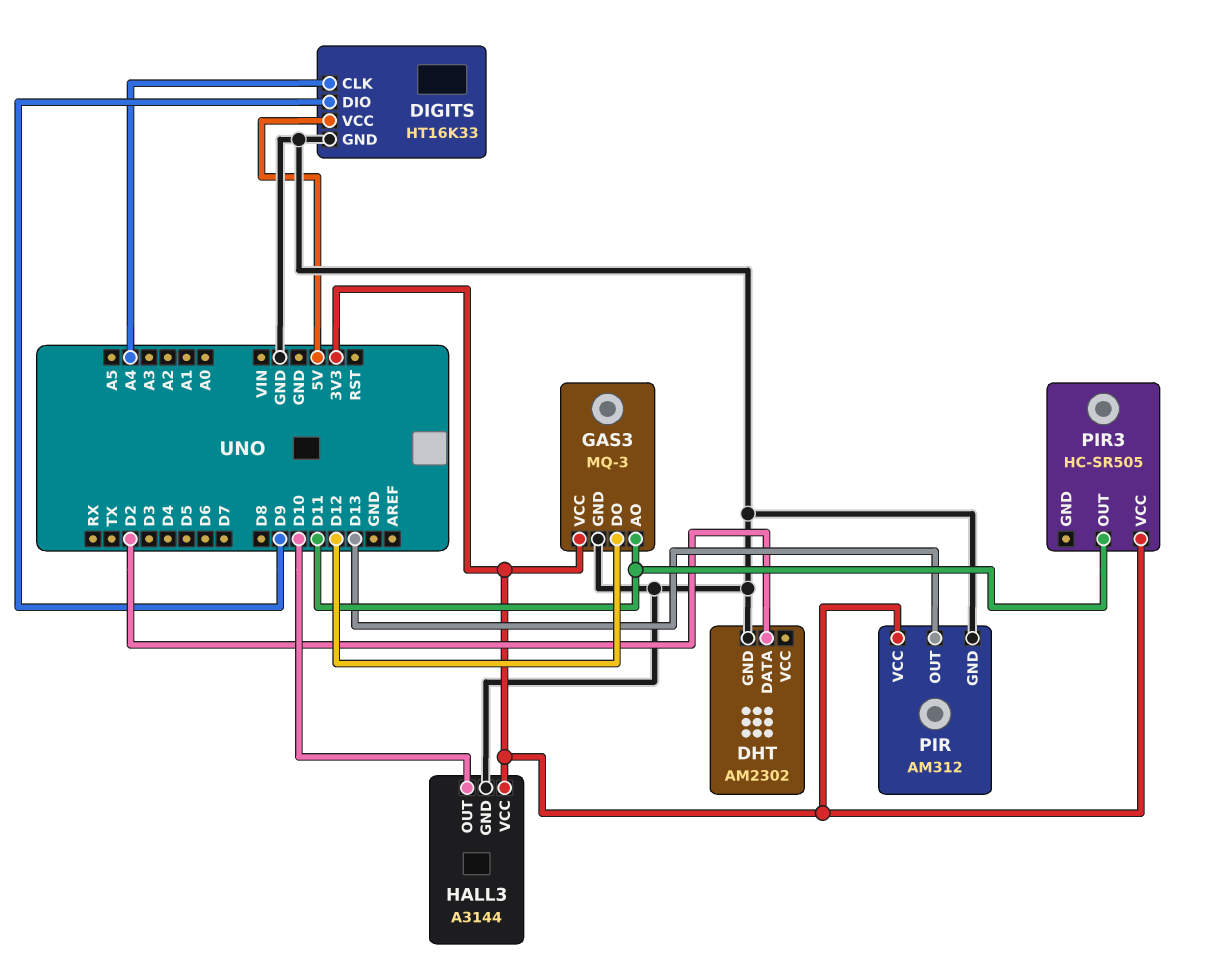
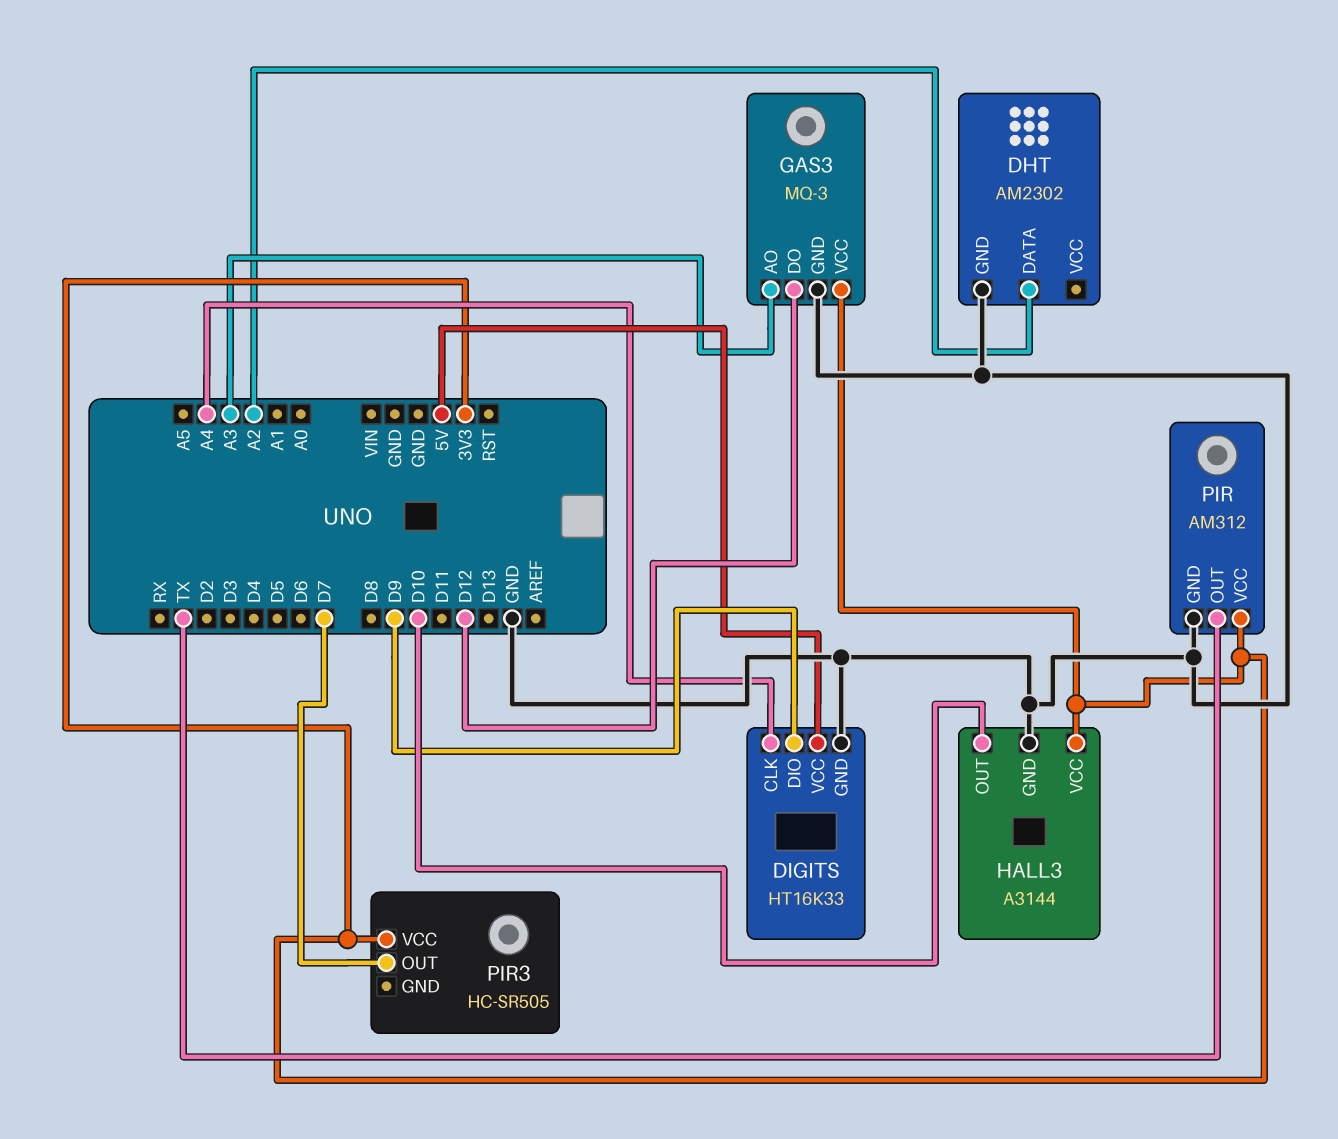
DHT pin DATA: D2 -> A2
GAS3 pin AO: D11 -> A3
PIR pin OUT: D13 -> TX
PIR3 pin OUT: D11 -> D7

